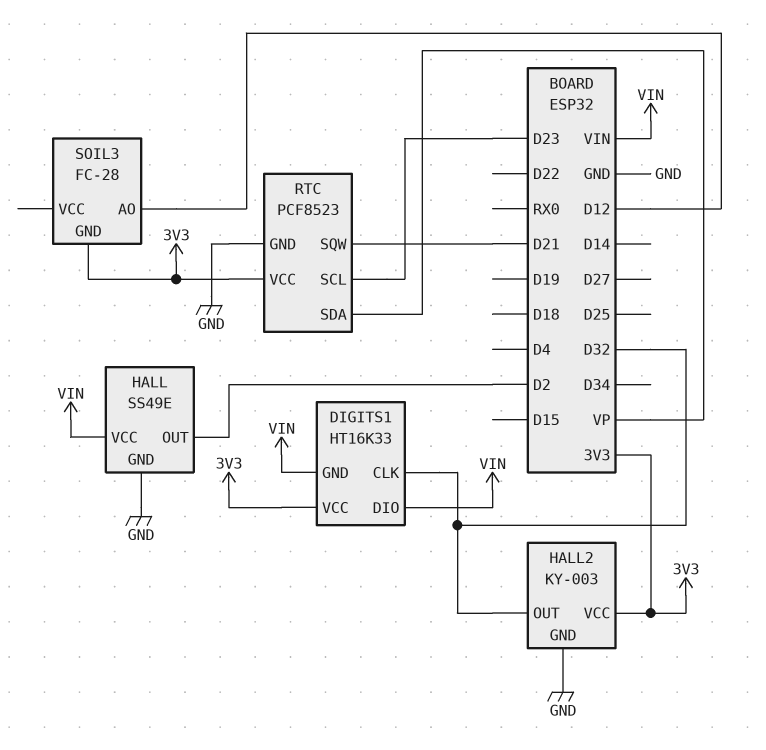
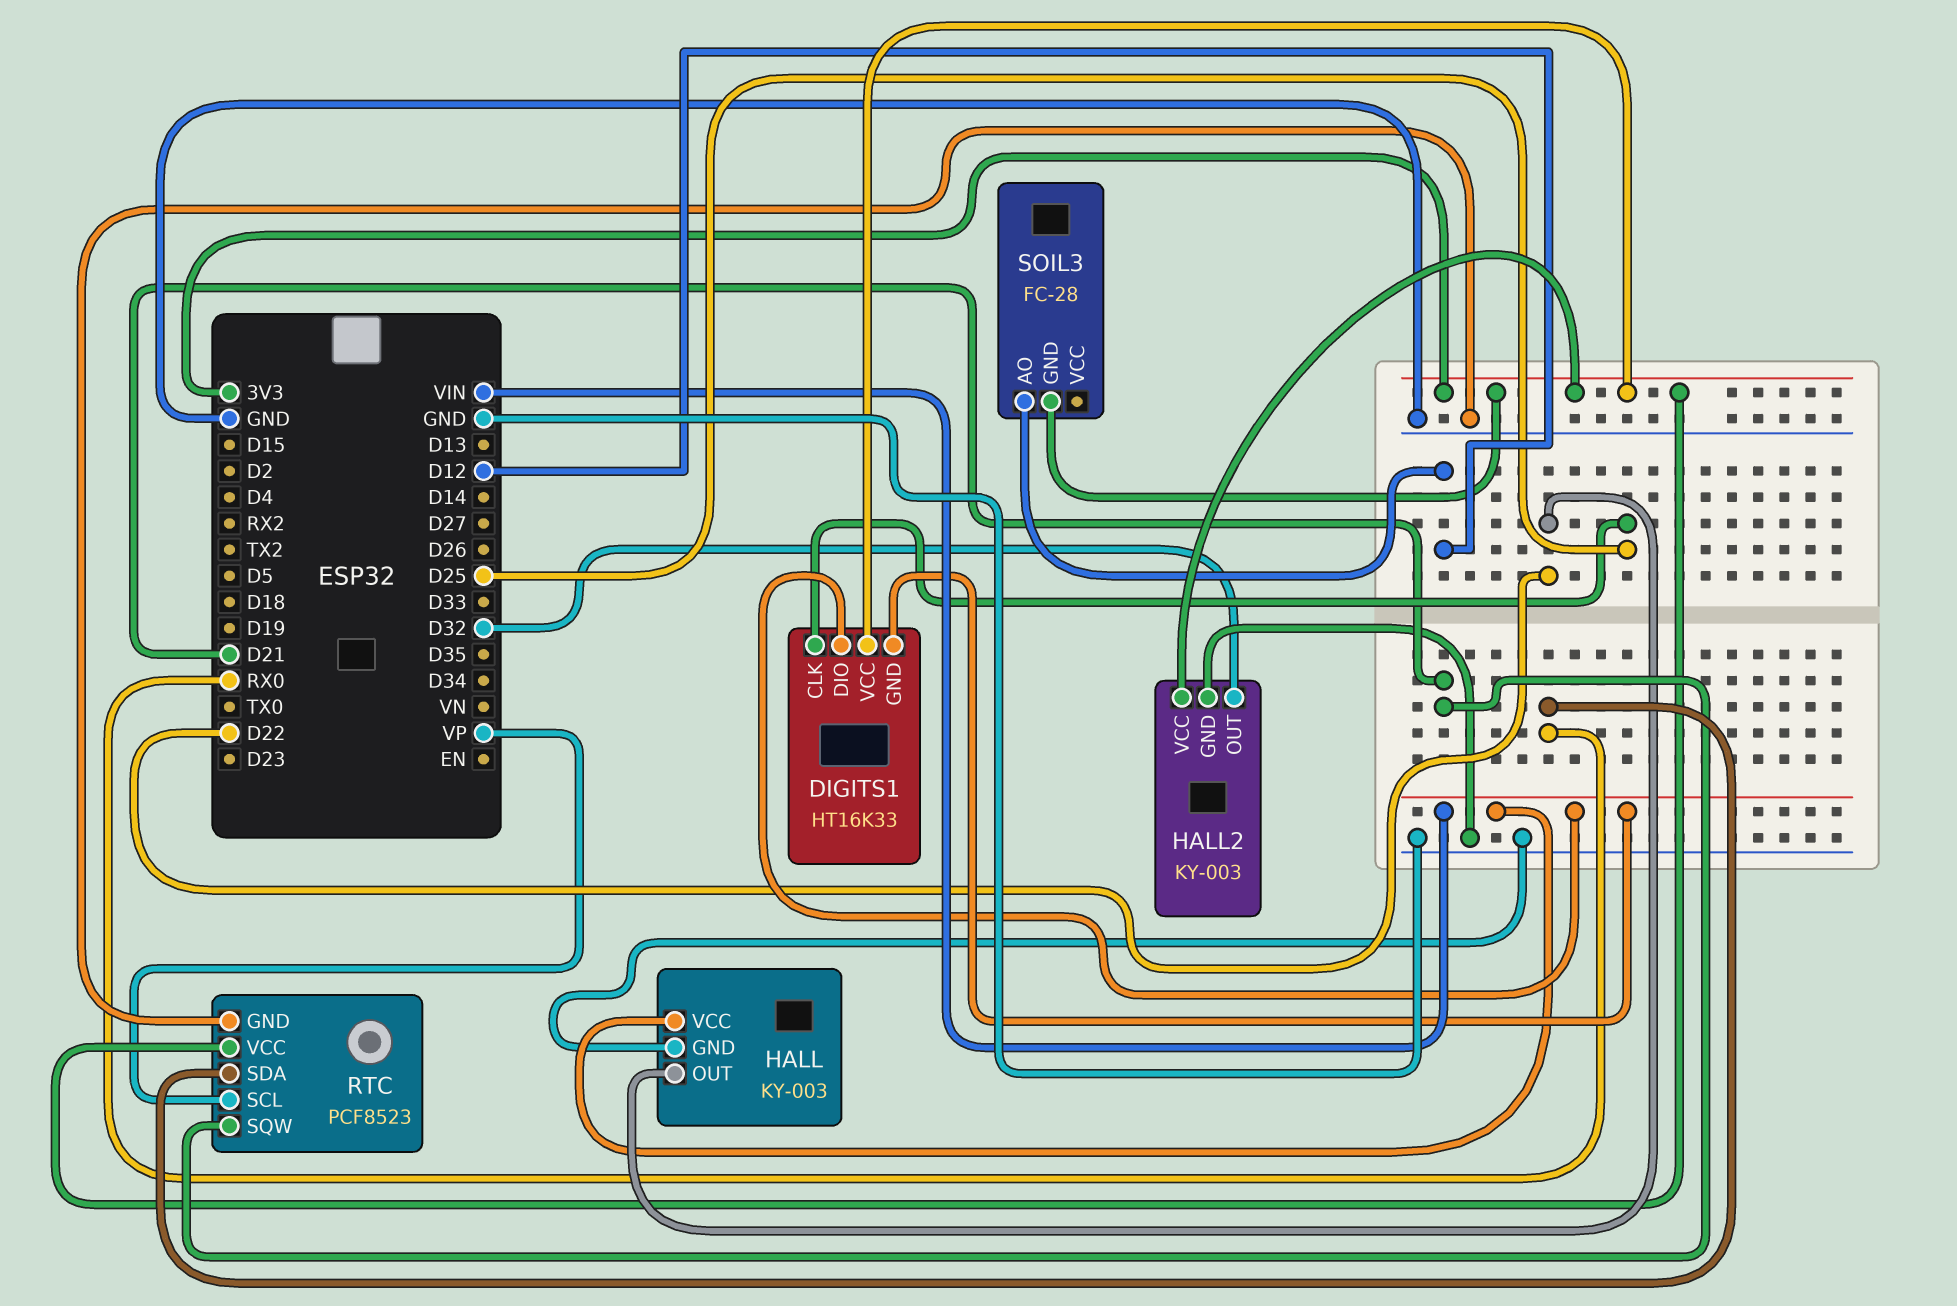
DIGITS1 pin CLK: D32 -> D25
HALL: SS49E -> KY-003
HALL pin OUT: D2 -> D22
RTC pin SCL: D23 -> VP
RTC pin SDA: VP -> RX0

